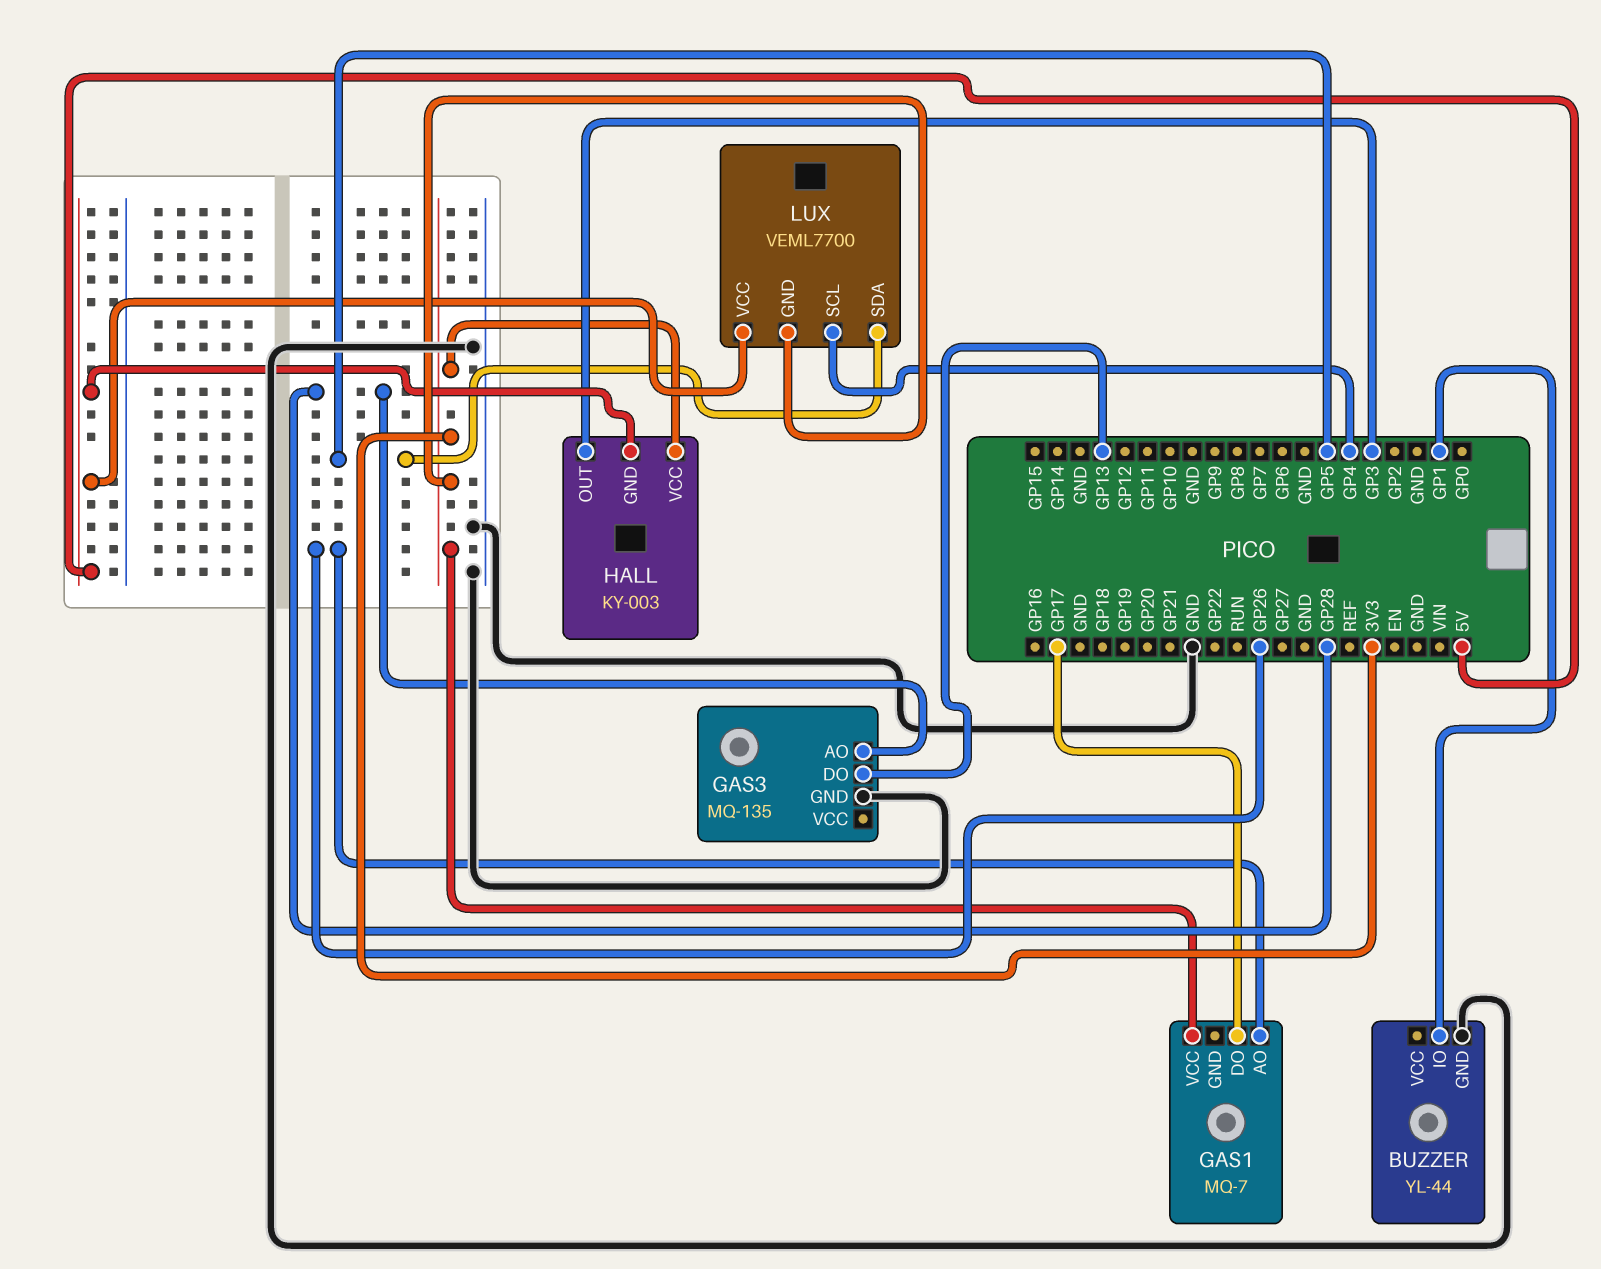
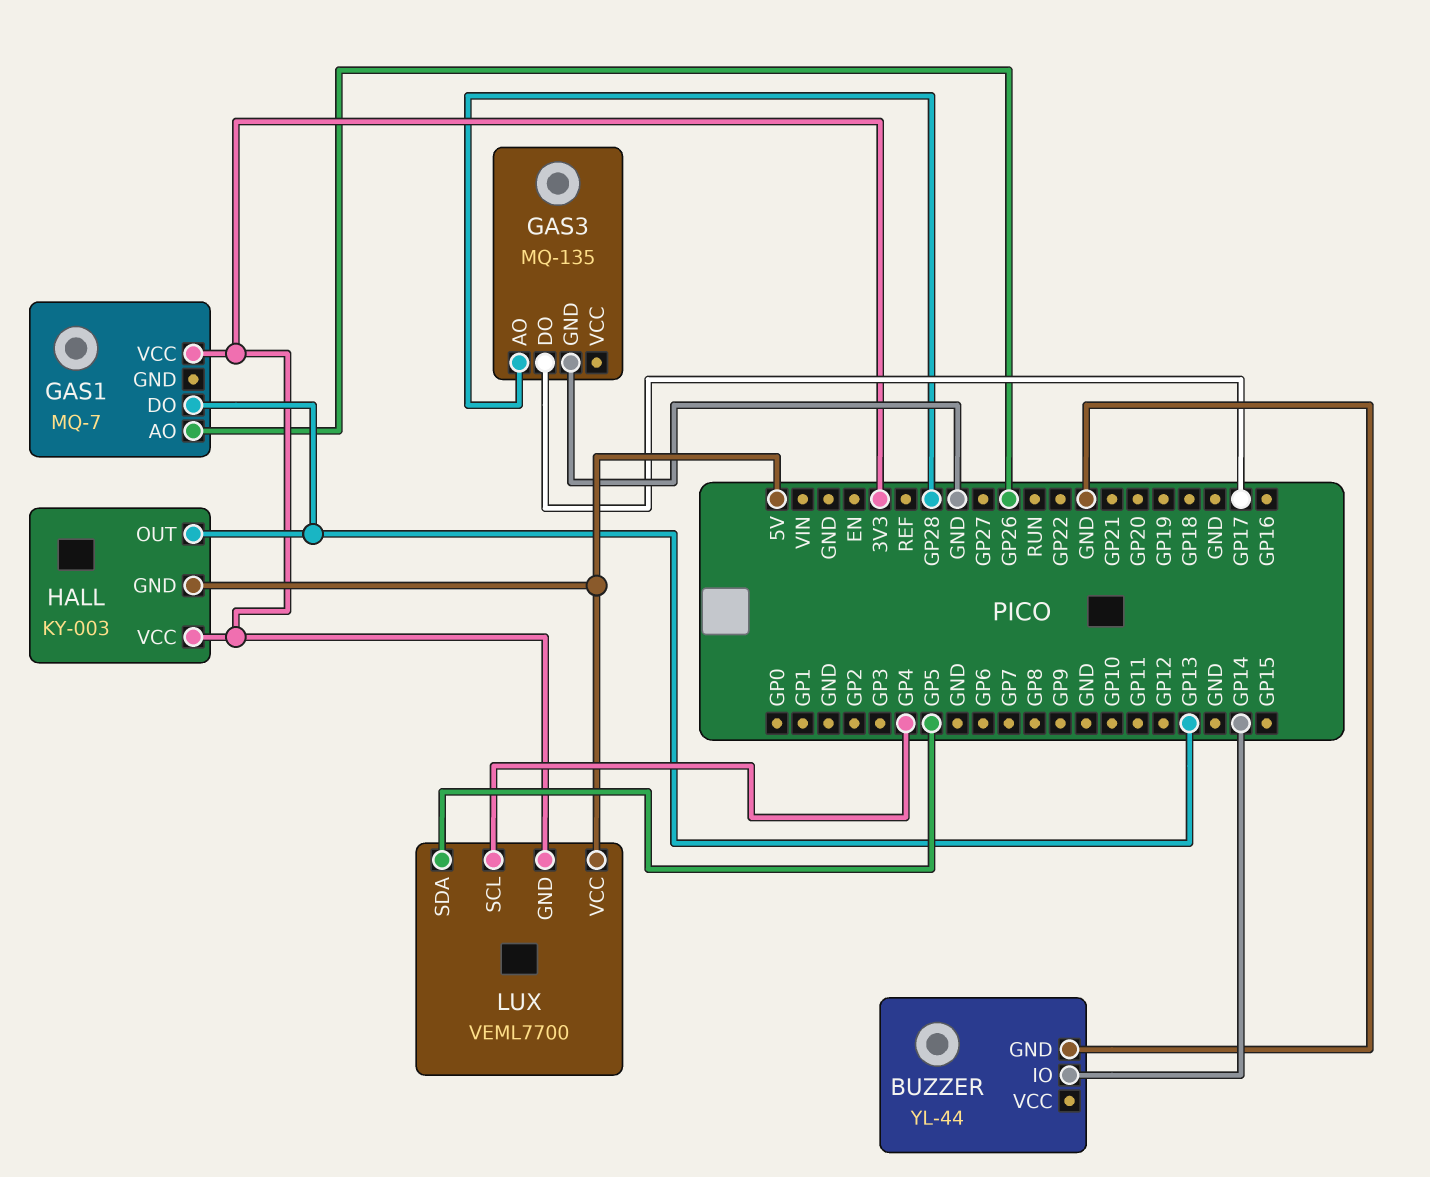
BUZZER pin IO: GP1 -> GP14
GAS1 pin DO: GP17 -> GP13
GAS3 pin DO: GP13 -> GP17
HALL pin OUT: GP3 -> GP13

